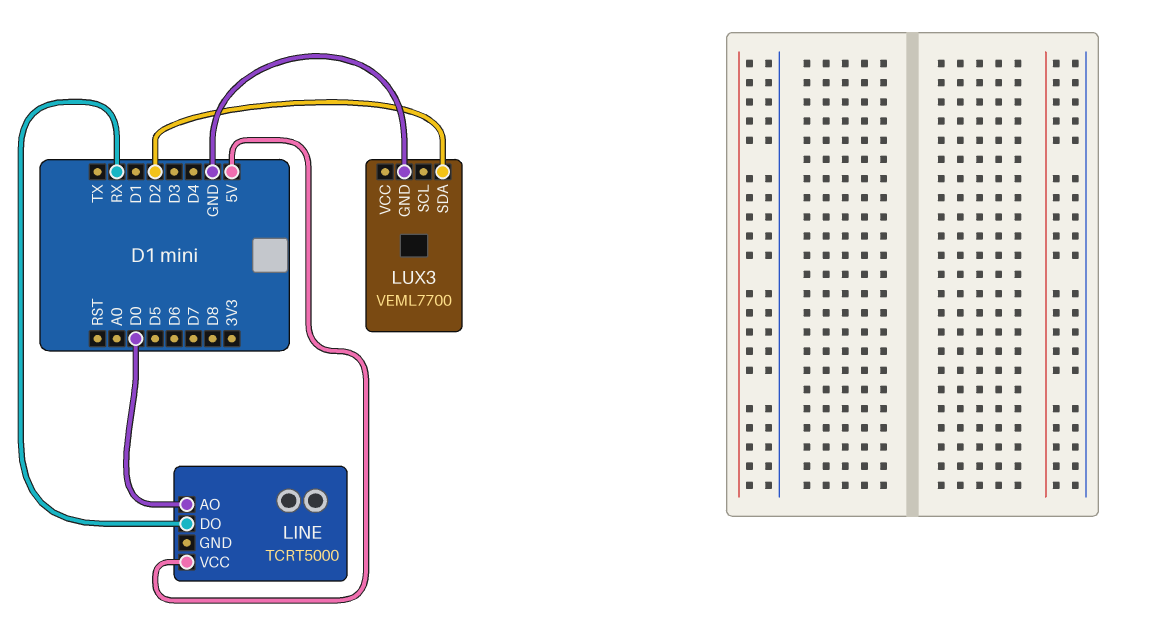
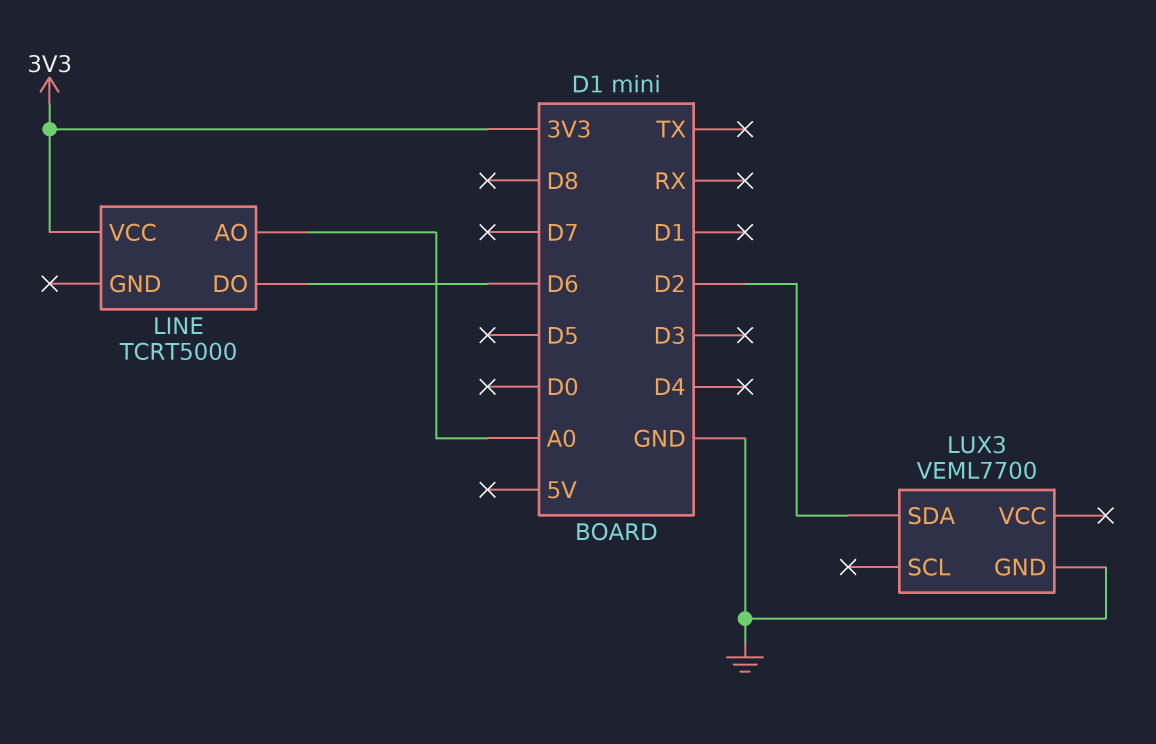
LINE pin AO: D0 -> A0
LINE pin DO: RX -> D6
LINE pin VCC: 5V -> 3V3

